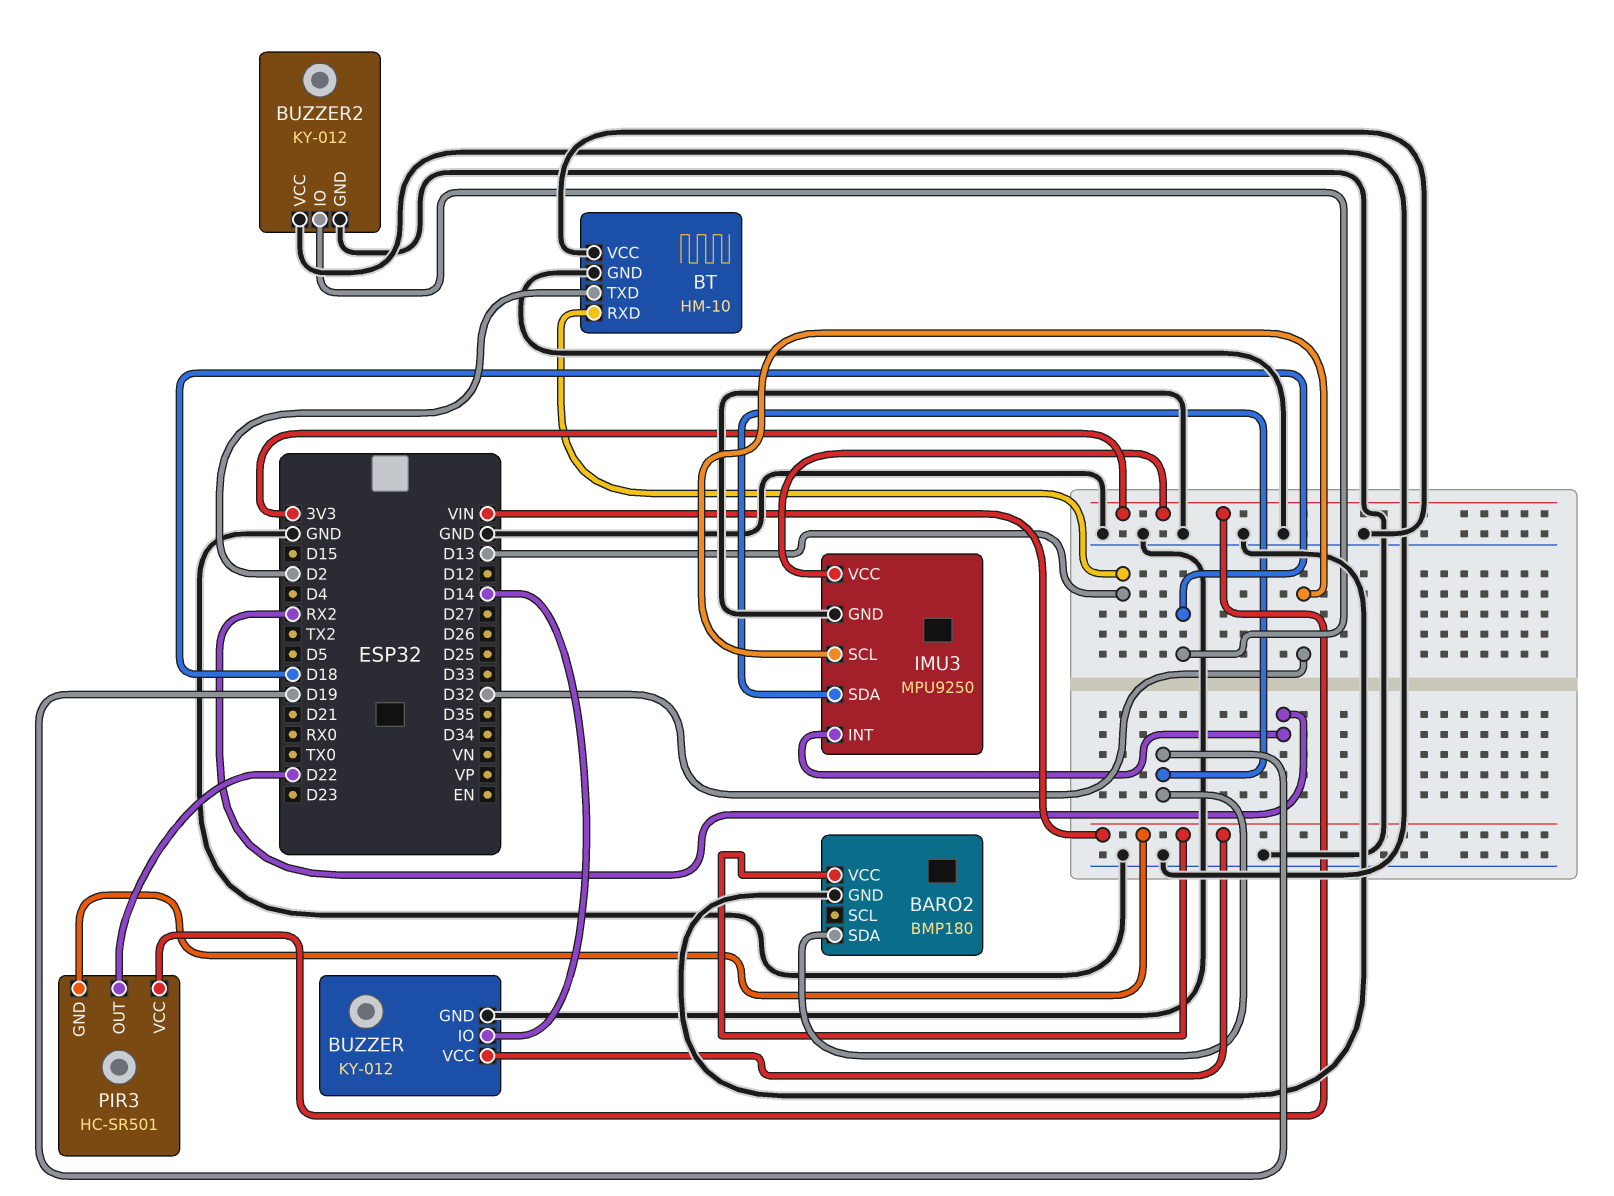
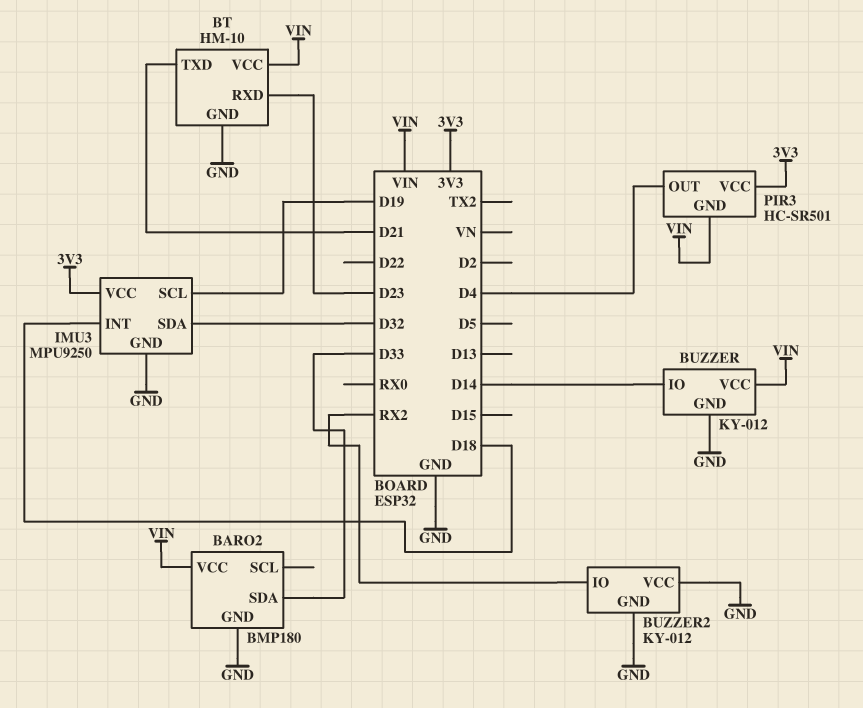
BARO2 pin SDA: D19 -> D33
BT pin RXD: D13 -> D23
BT pin TXD: D2 -> D21
BT pin VCC: GND -> VIN
BUZZER2 pin IO: D18 -> RX2
IMU3 pin INT: RX2 -> D18
IMU3 pin SCL: D32 -> D19
IMU3 pin SDA: D19 -> D32
PIR3 pin OUT: D22 -> D4

